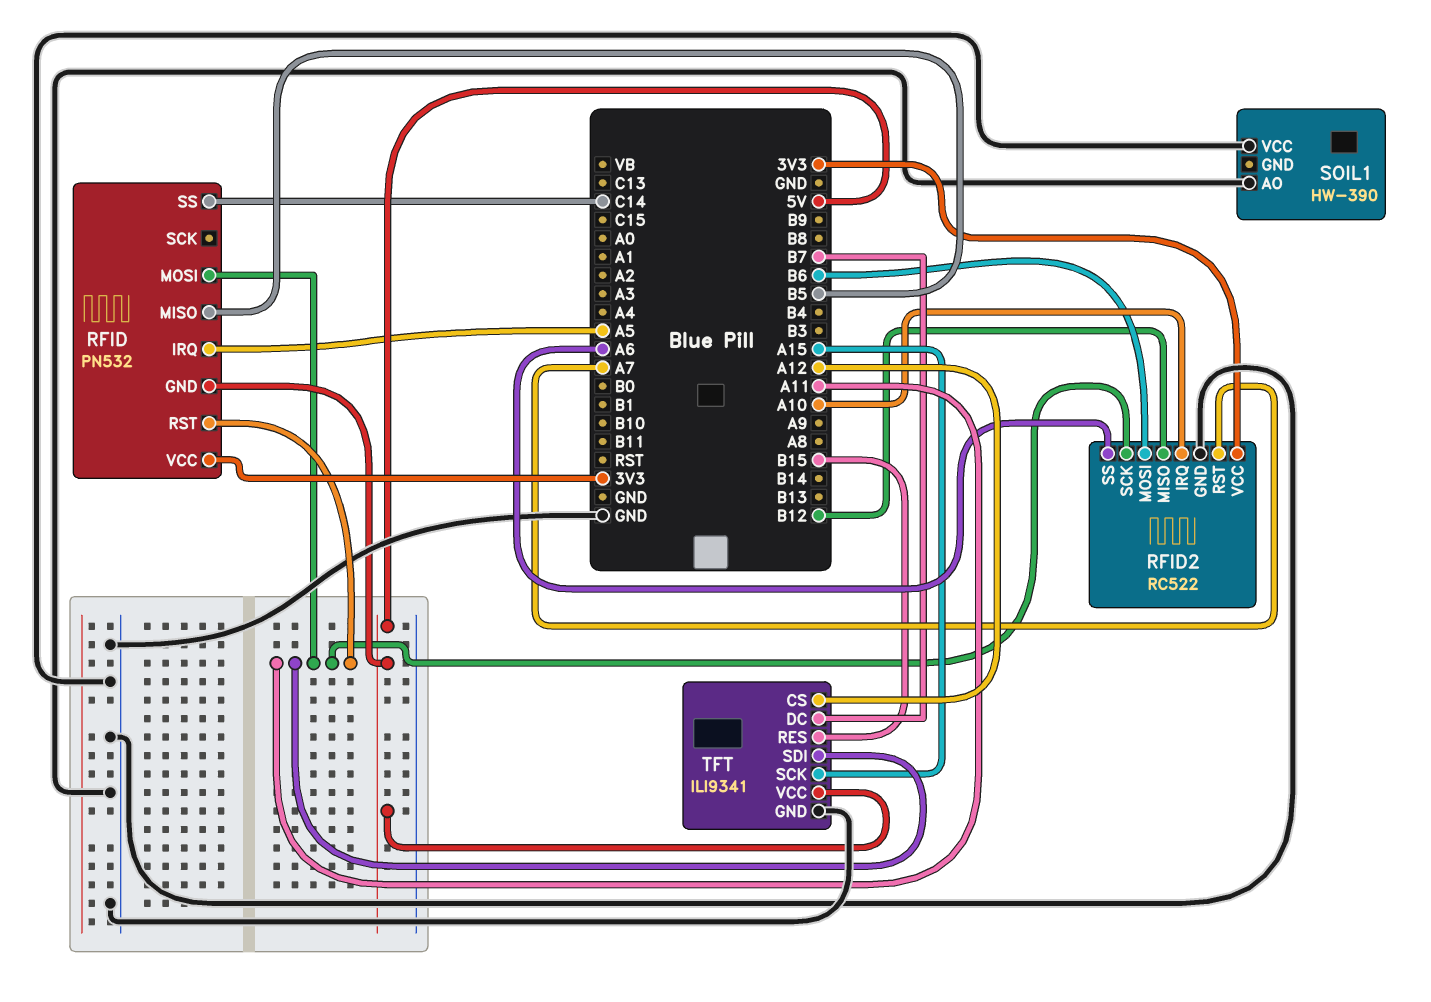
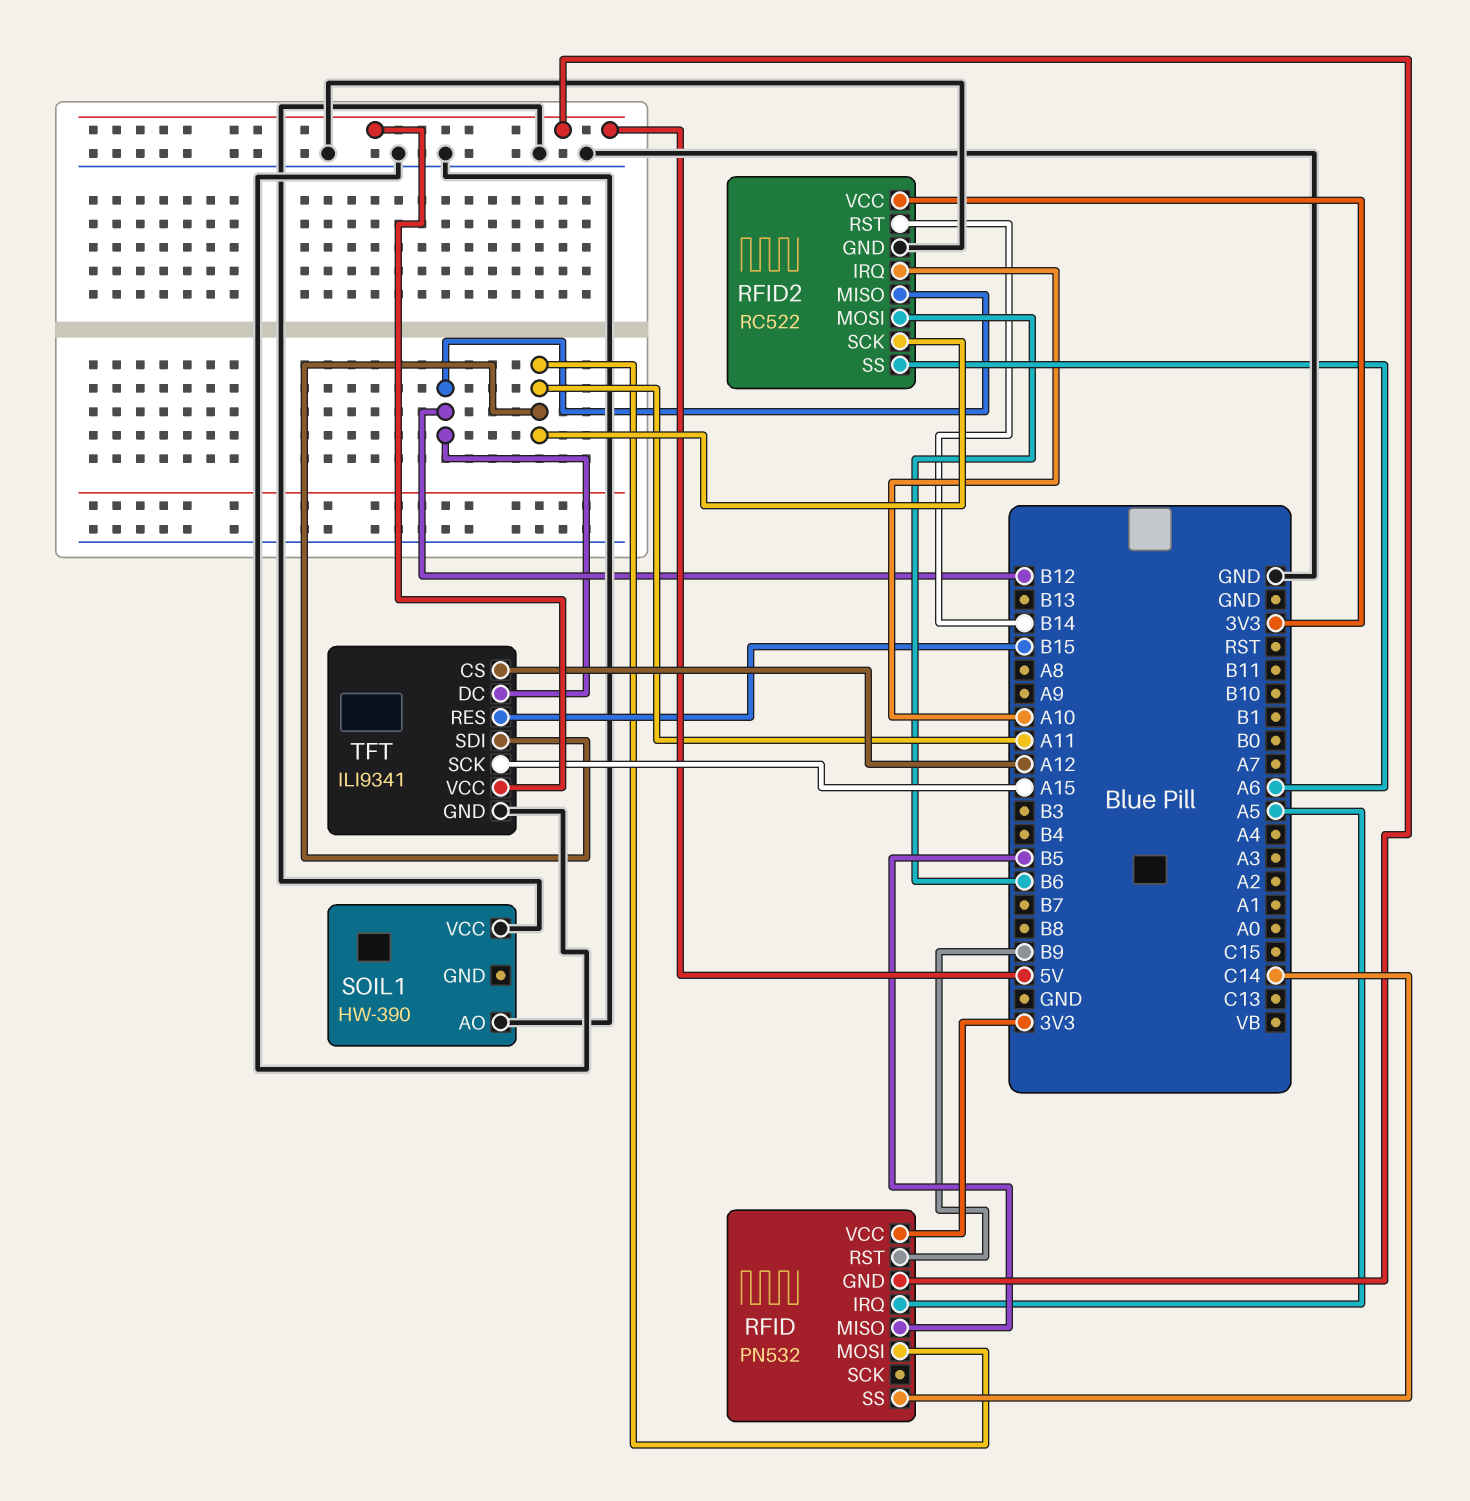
RFID pin RST: A11 -> B9
RFID2 pin RST: A7 -> B14
TFT pin DC: B7 -> B12

